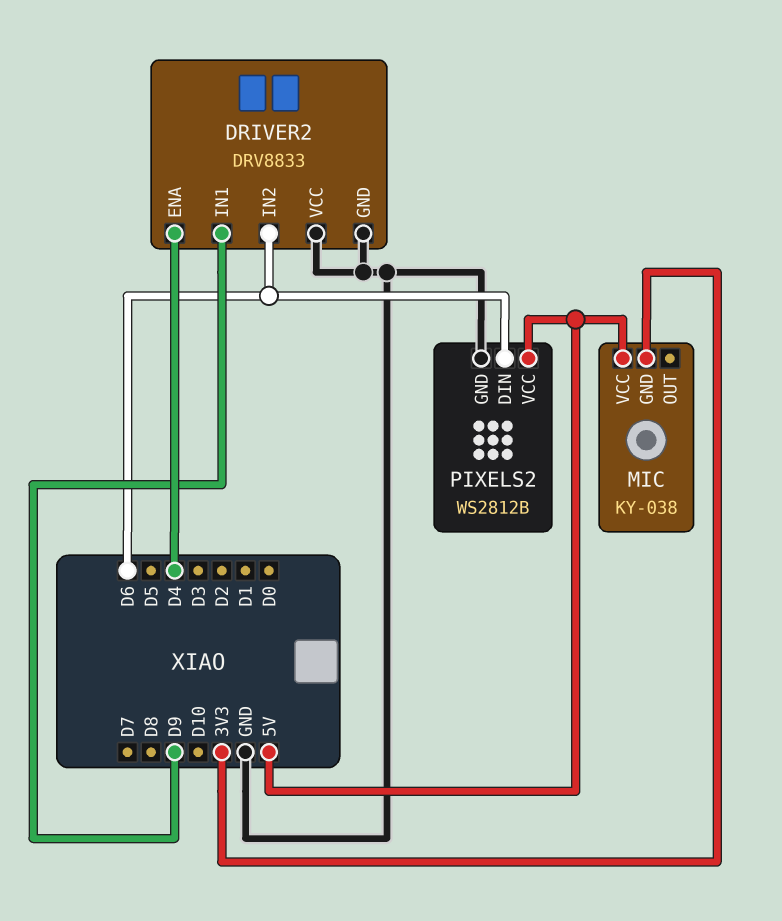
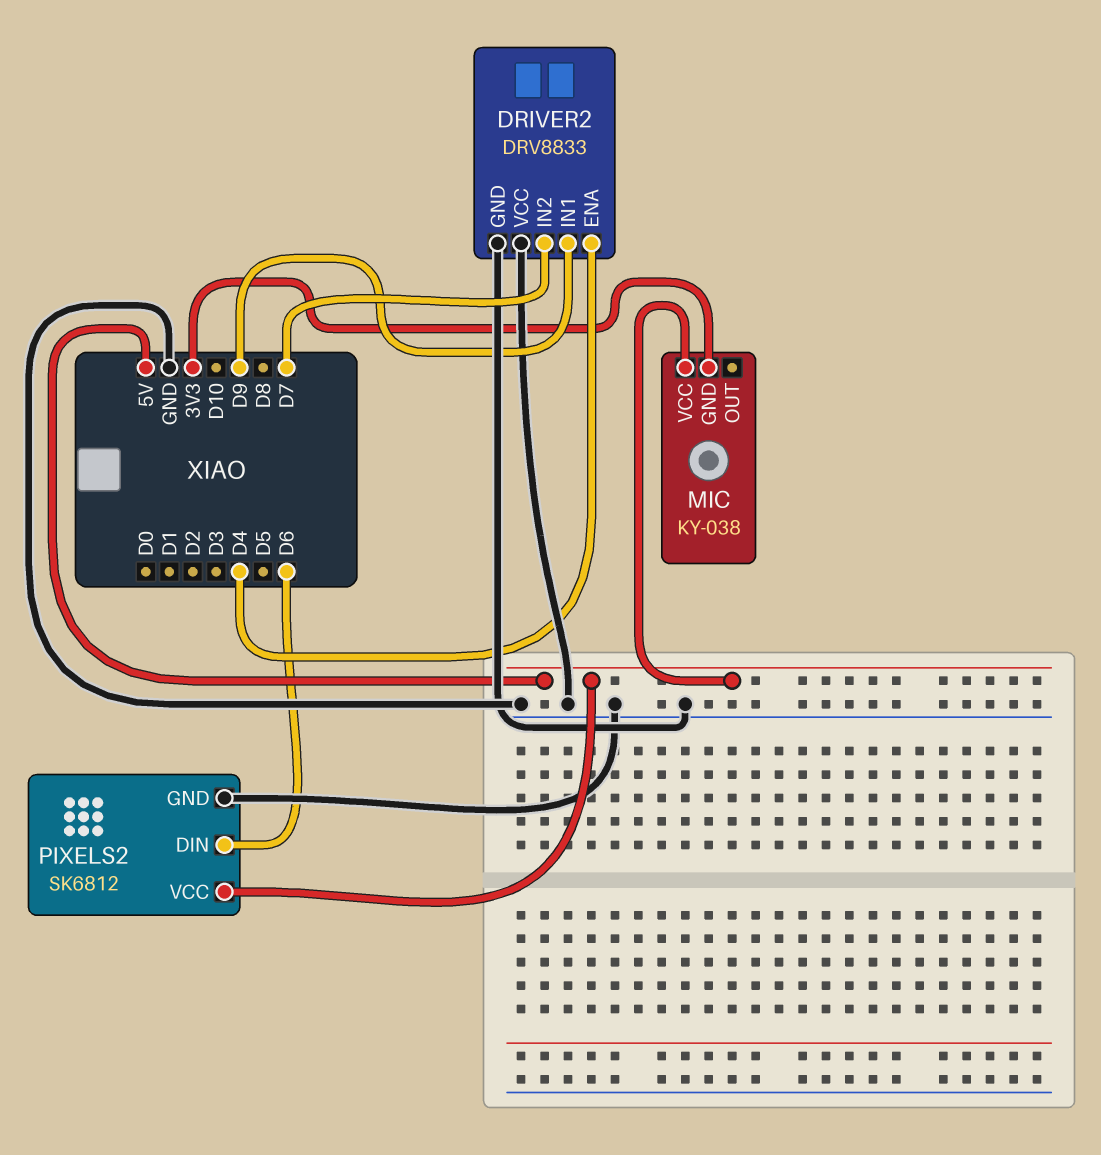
DRIVER2 pin IN2: D6 -> D7
PIXELS2: WS2812B -> SK6812

